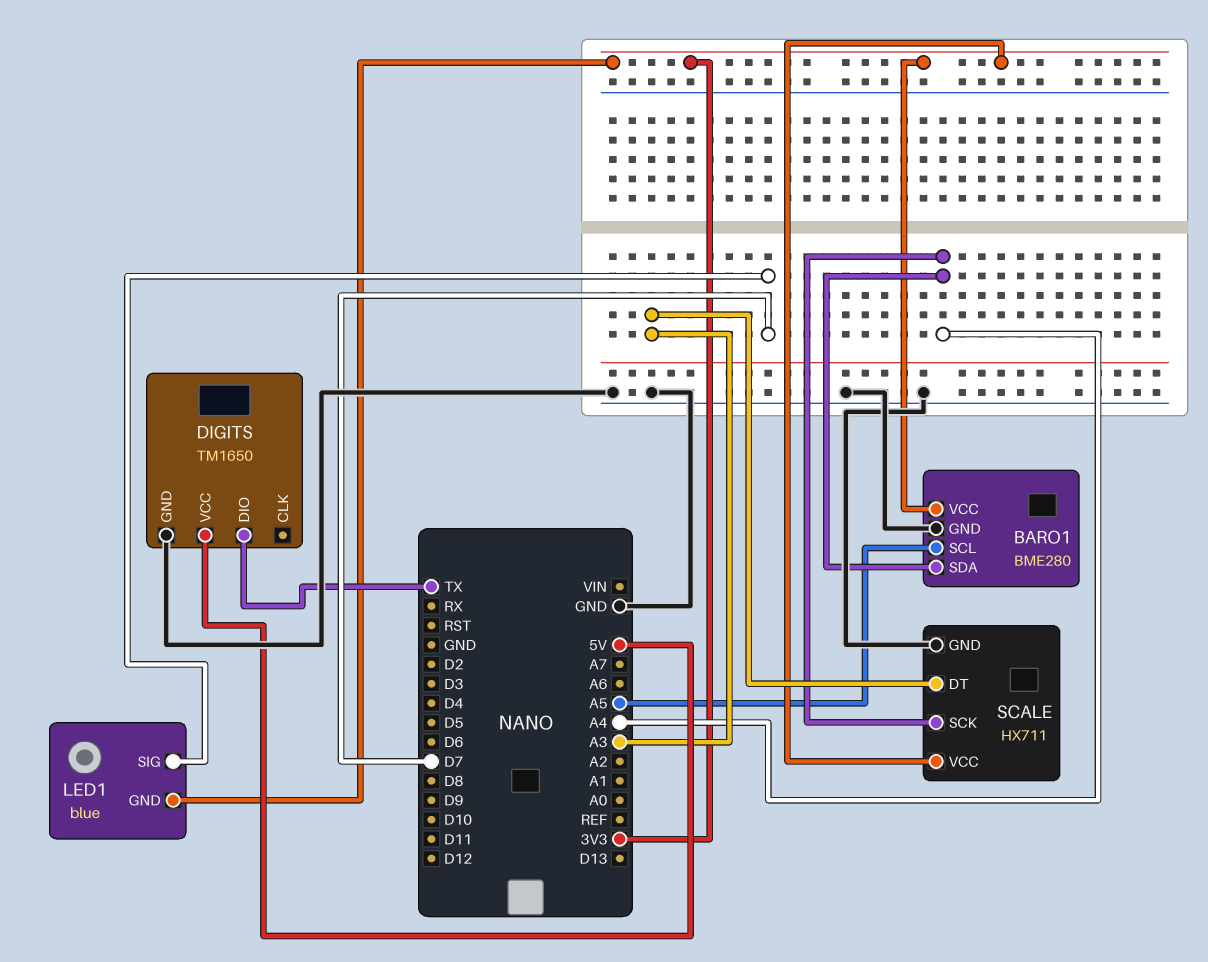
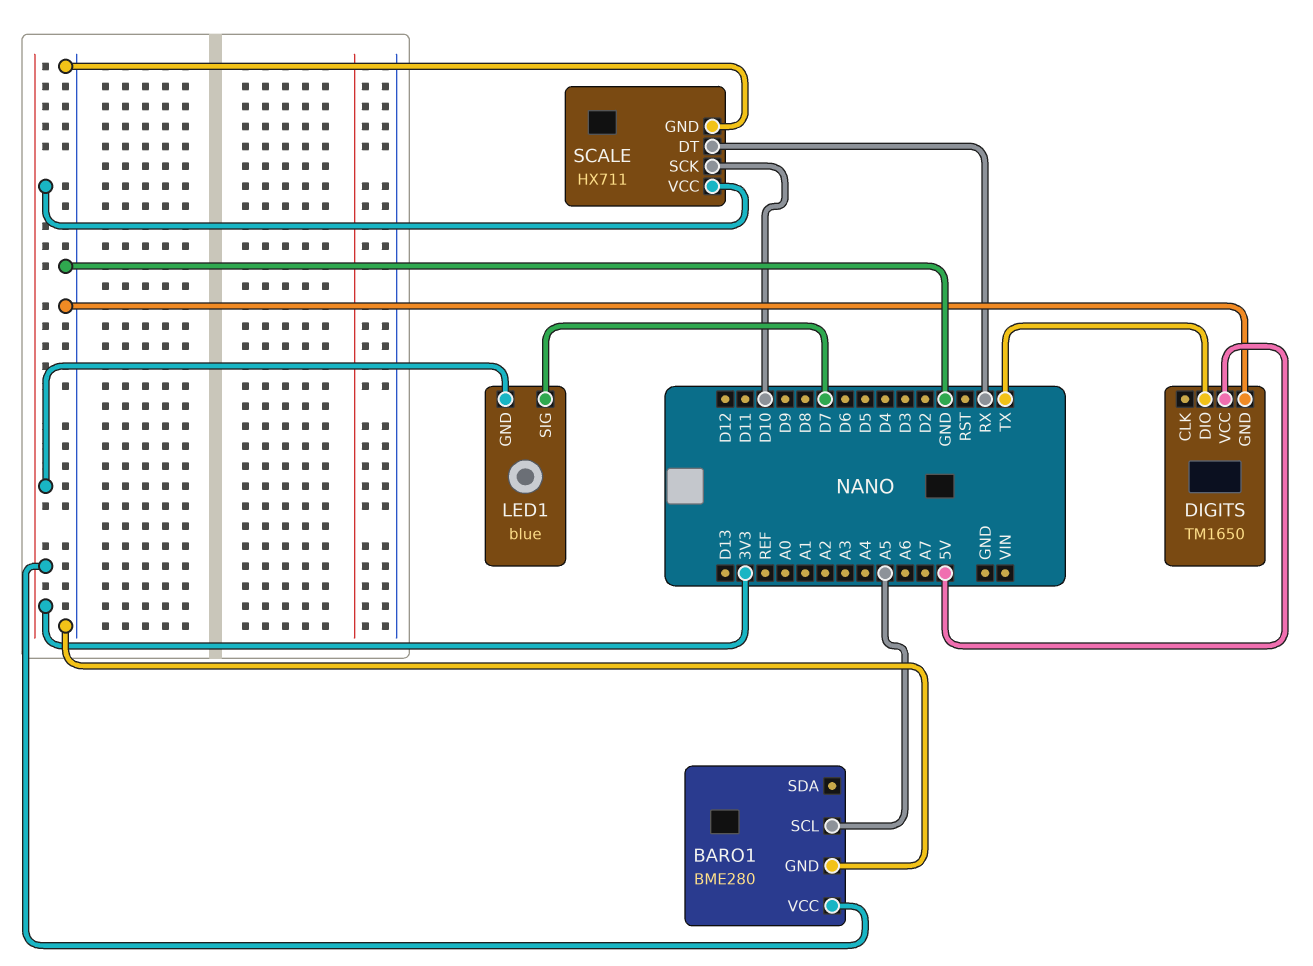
BARO1 pin SDA: A4 -> none
SCALE pin DT: A3 -> RX
SCALE pin SCK: A4 -> D10

